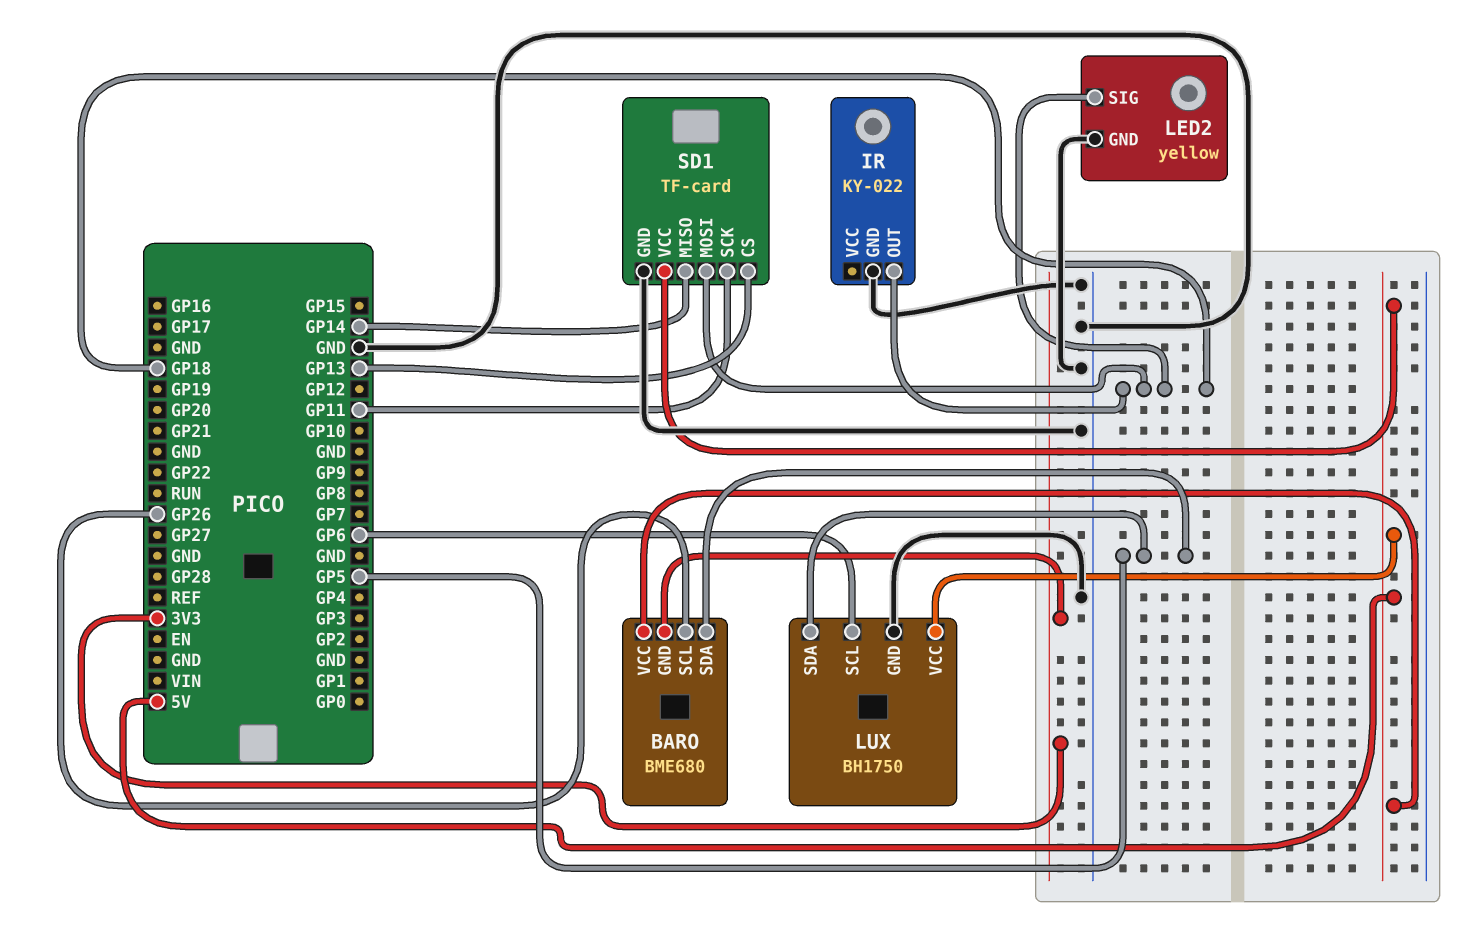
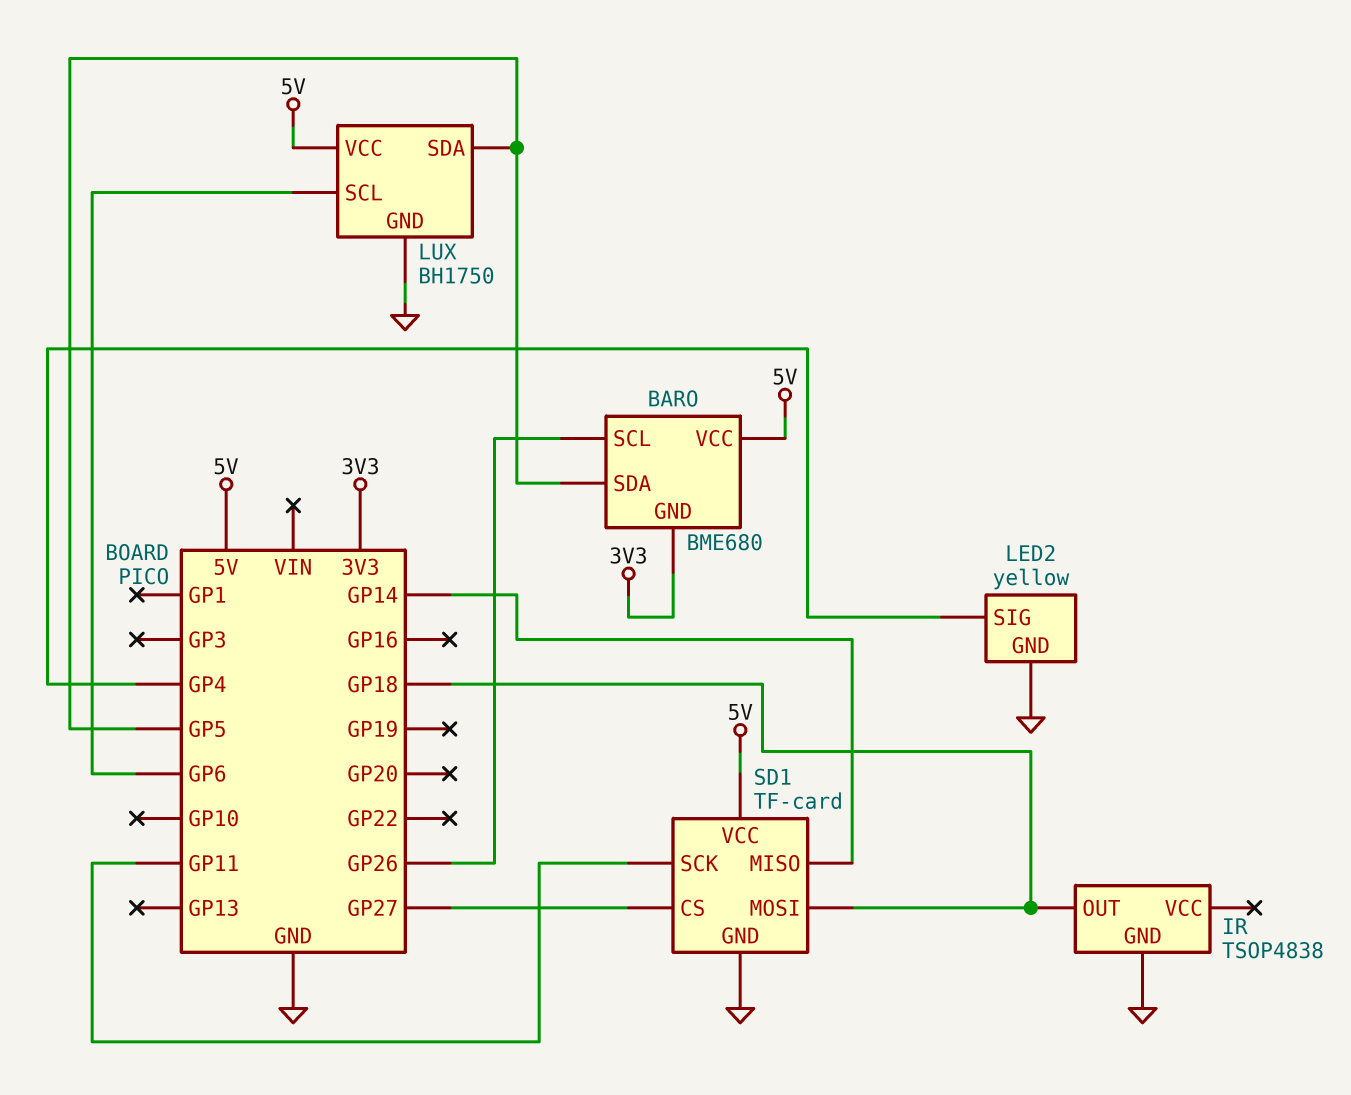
IR: KY-022 -> TSOP4838
LED2 pin SIG: GP18 -> GP4
SD1 pin CS: GP13 -> GP27

